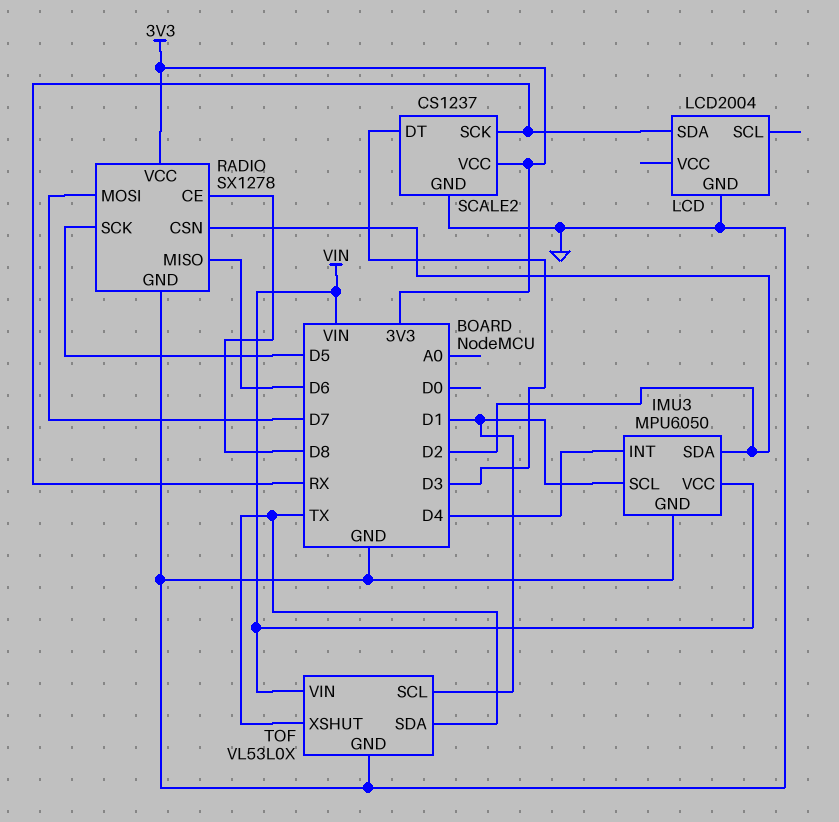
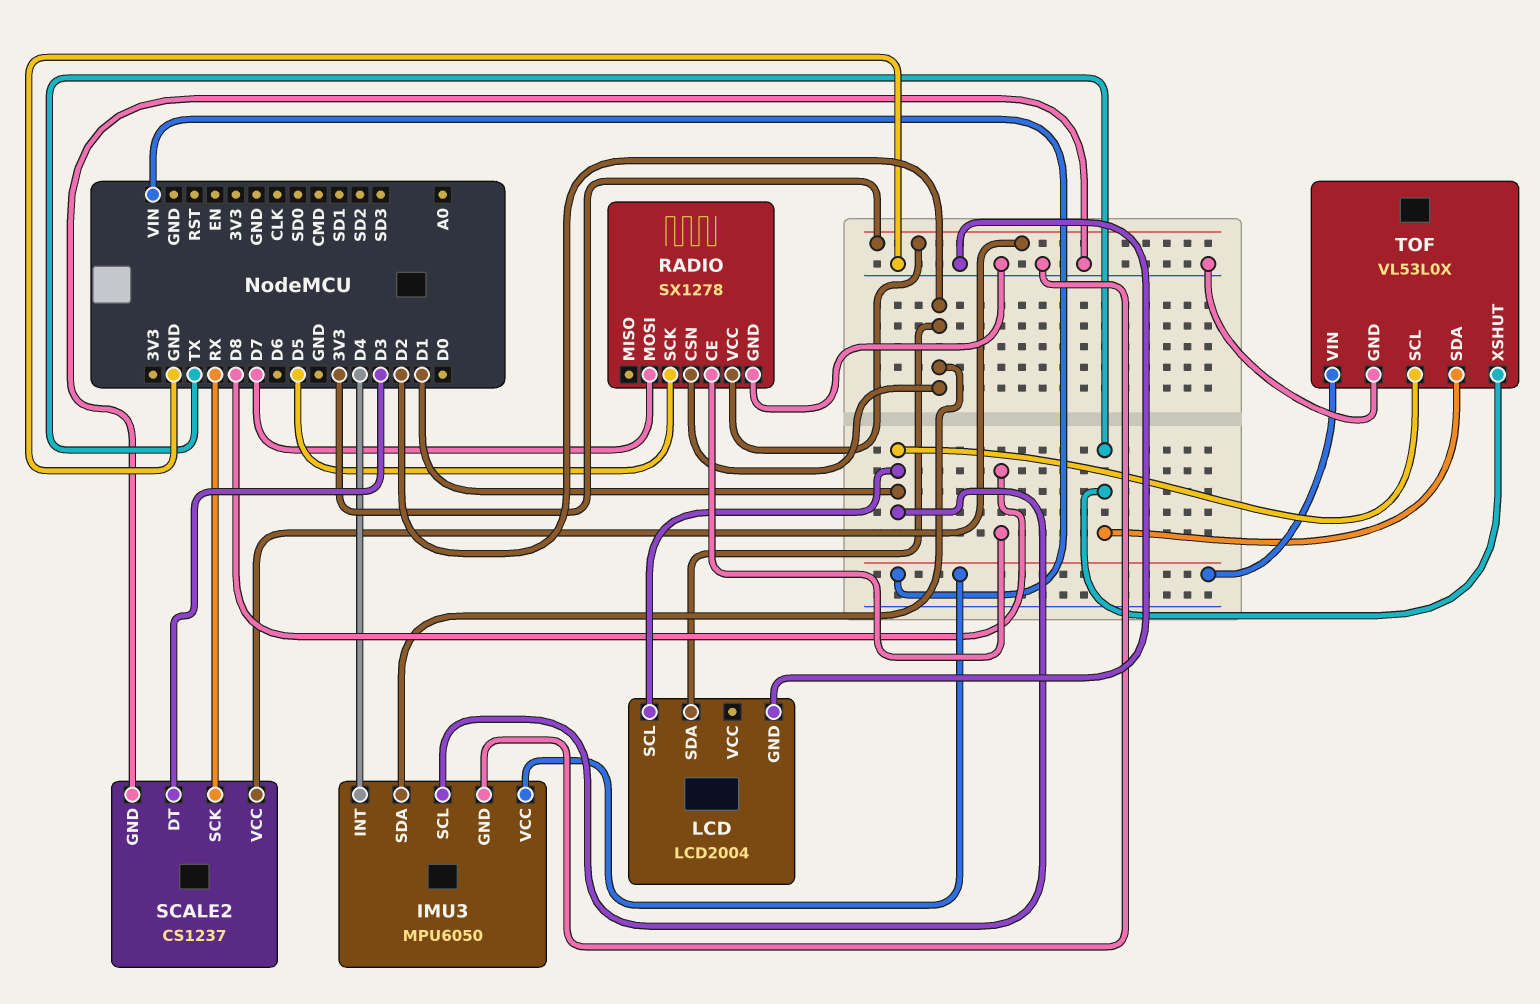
LCD pin SCL: none -> D1
LCD pin SDA: RX -> D2
RADIO pin MISO: D6 -> none

